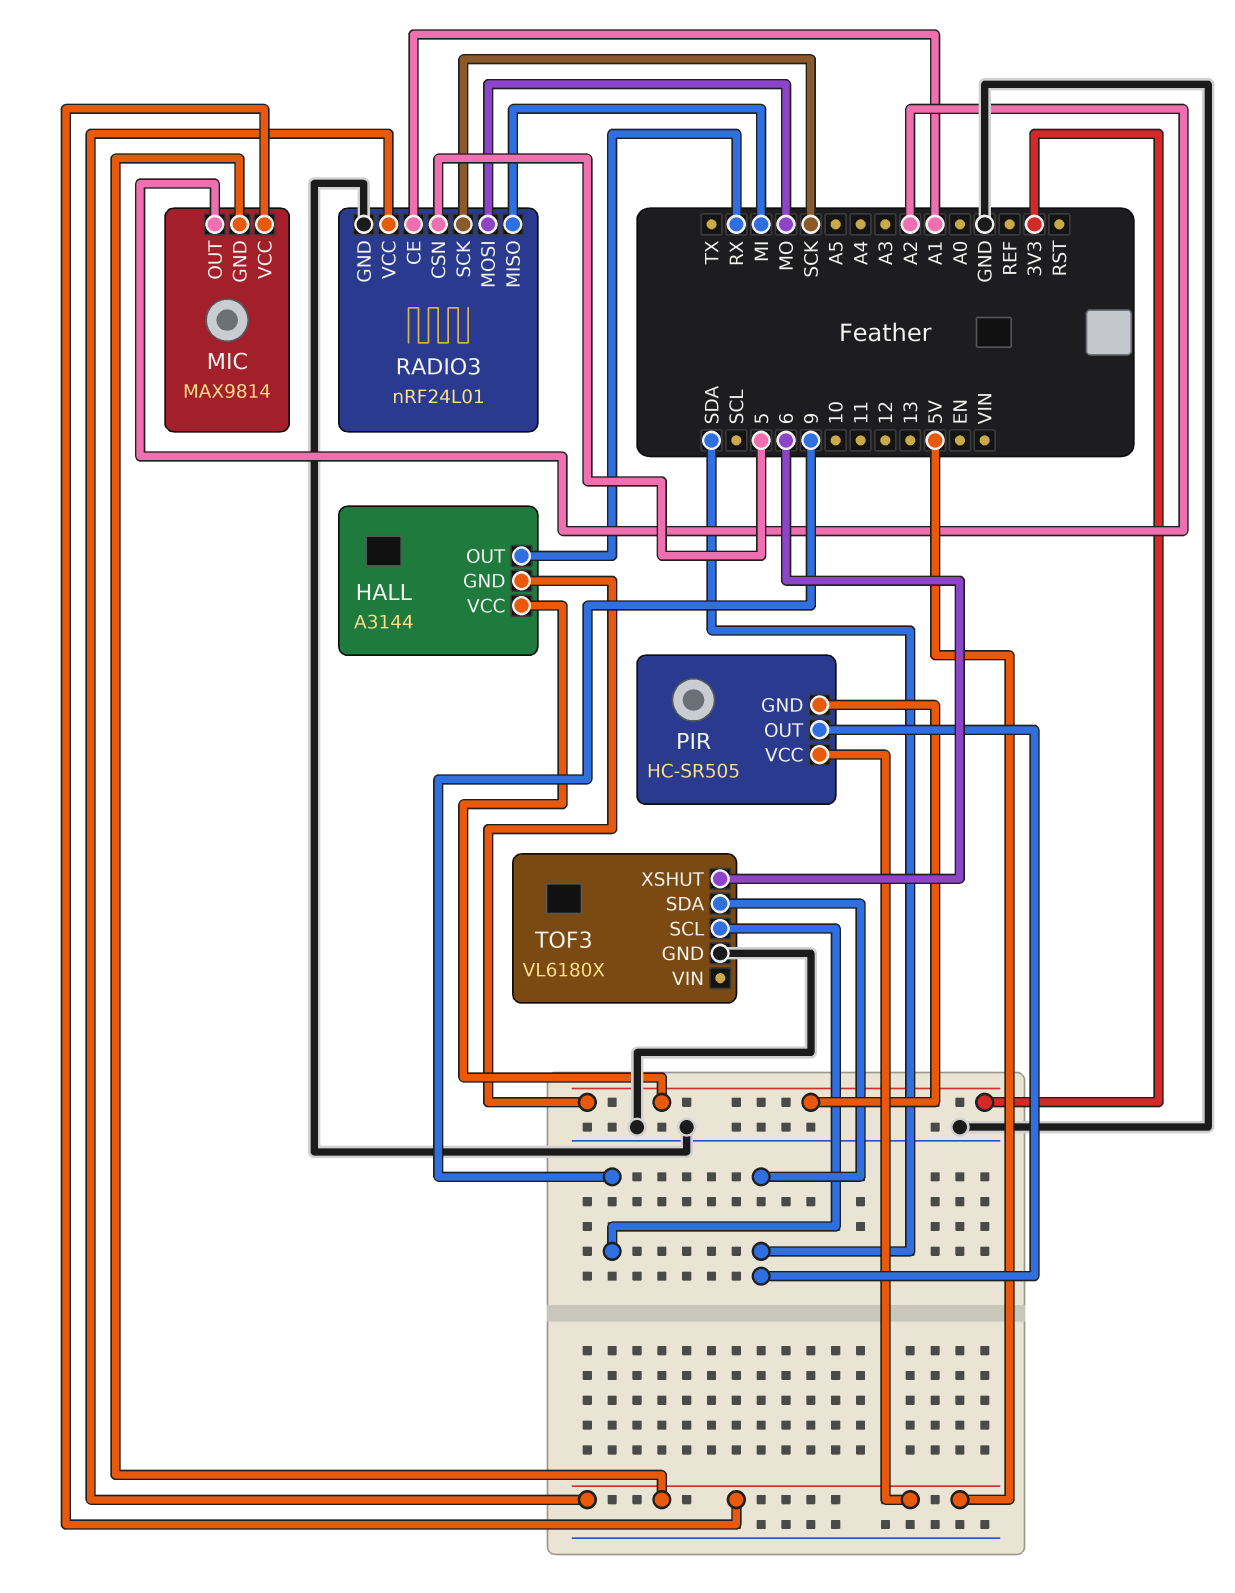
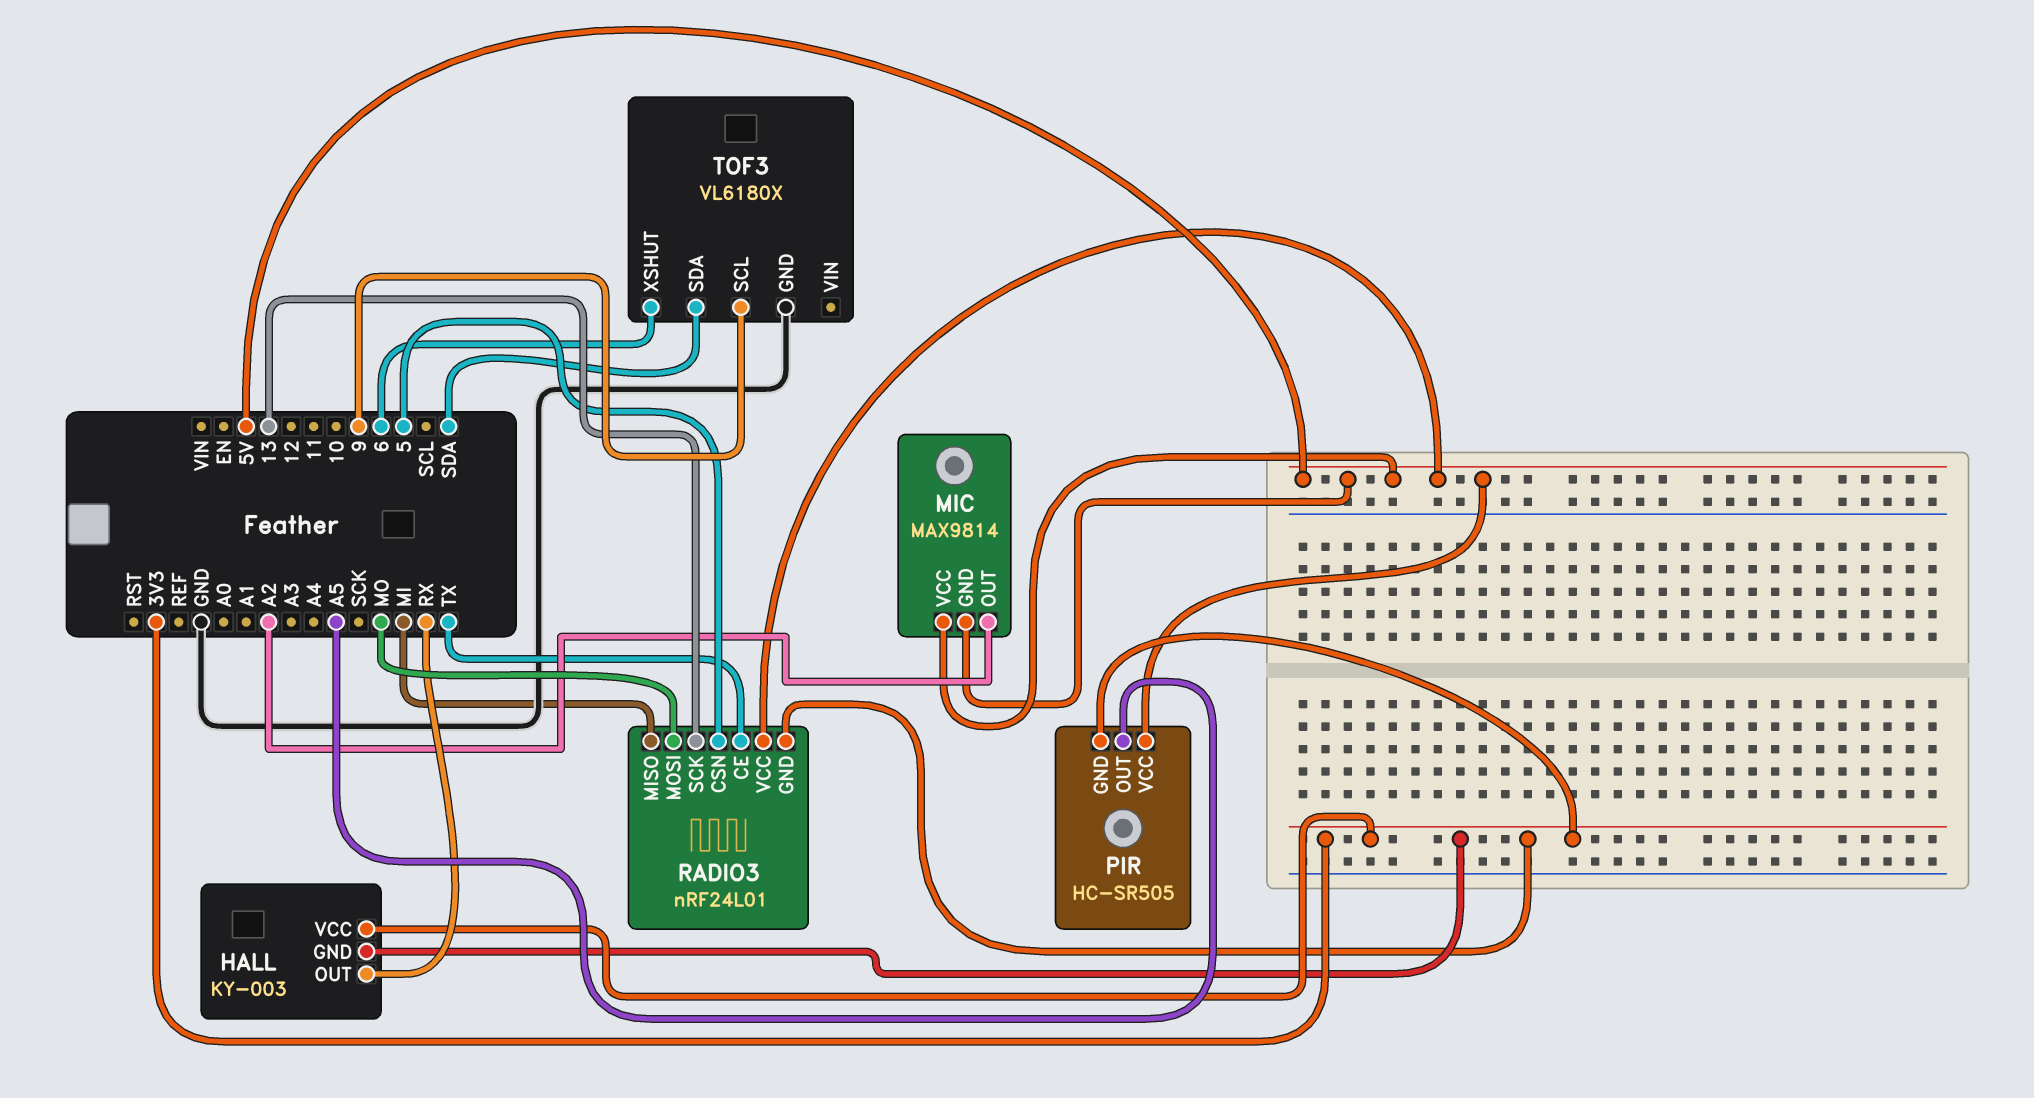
HALL: A3144 -> KY-003
PIR pin OUT: SDA -> A5
RADIO3 pin CE: A1 -> TX
RADIO3 pin GND: GND -> 3V3
RADIO3 pin SCK: SCK -> 13

